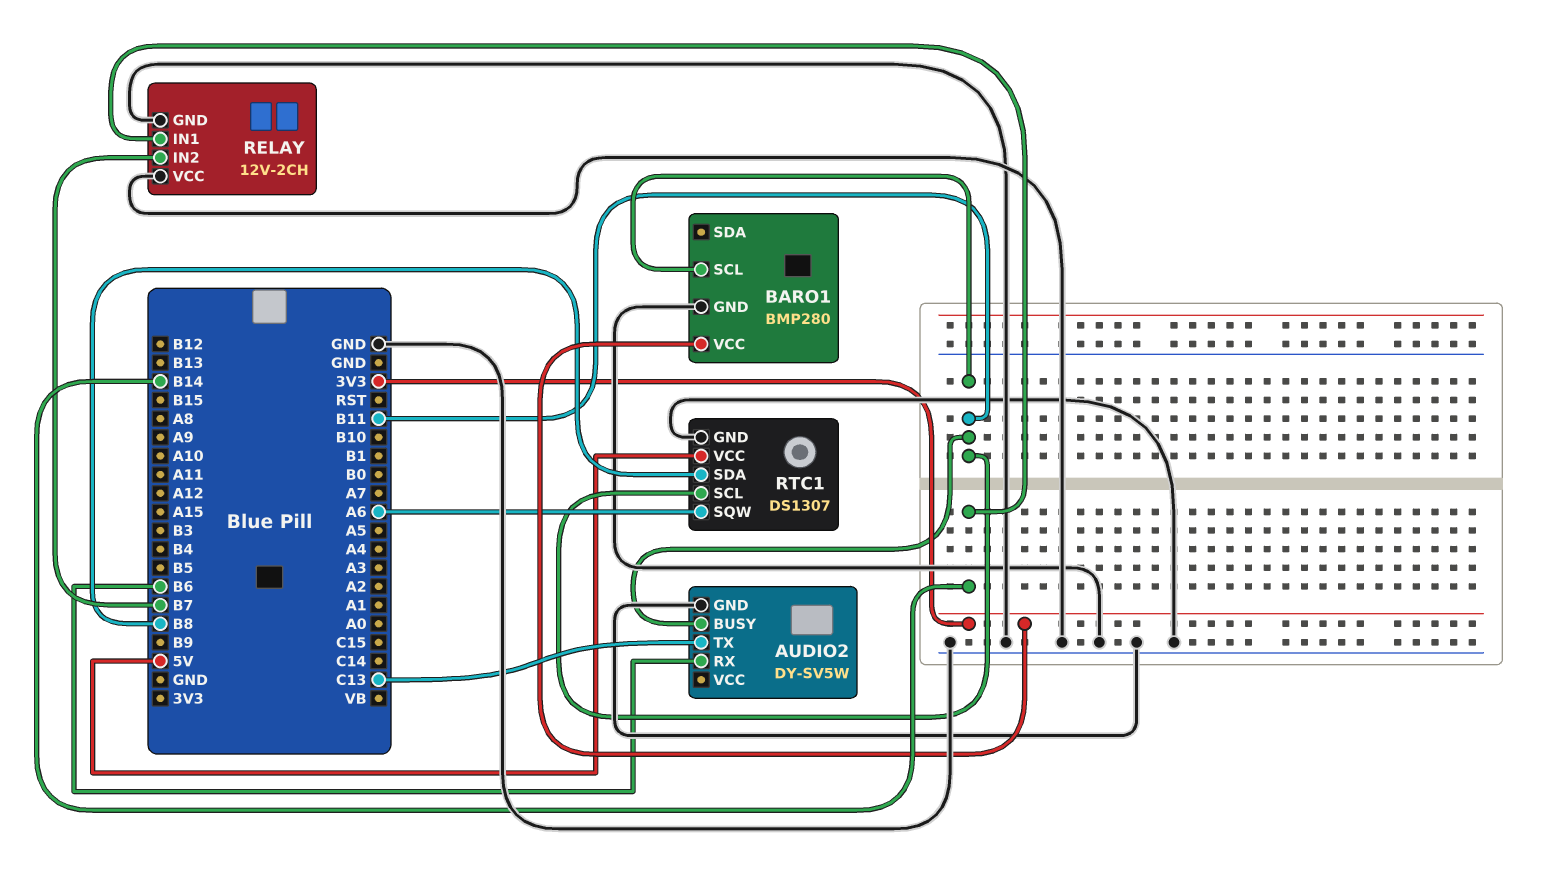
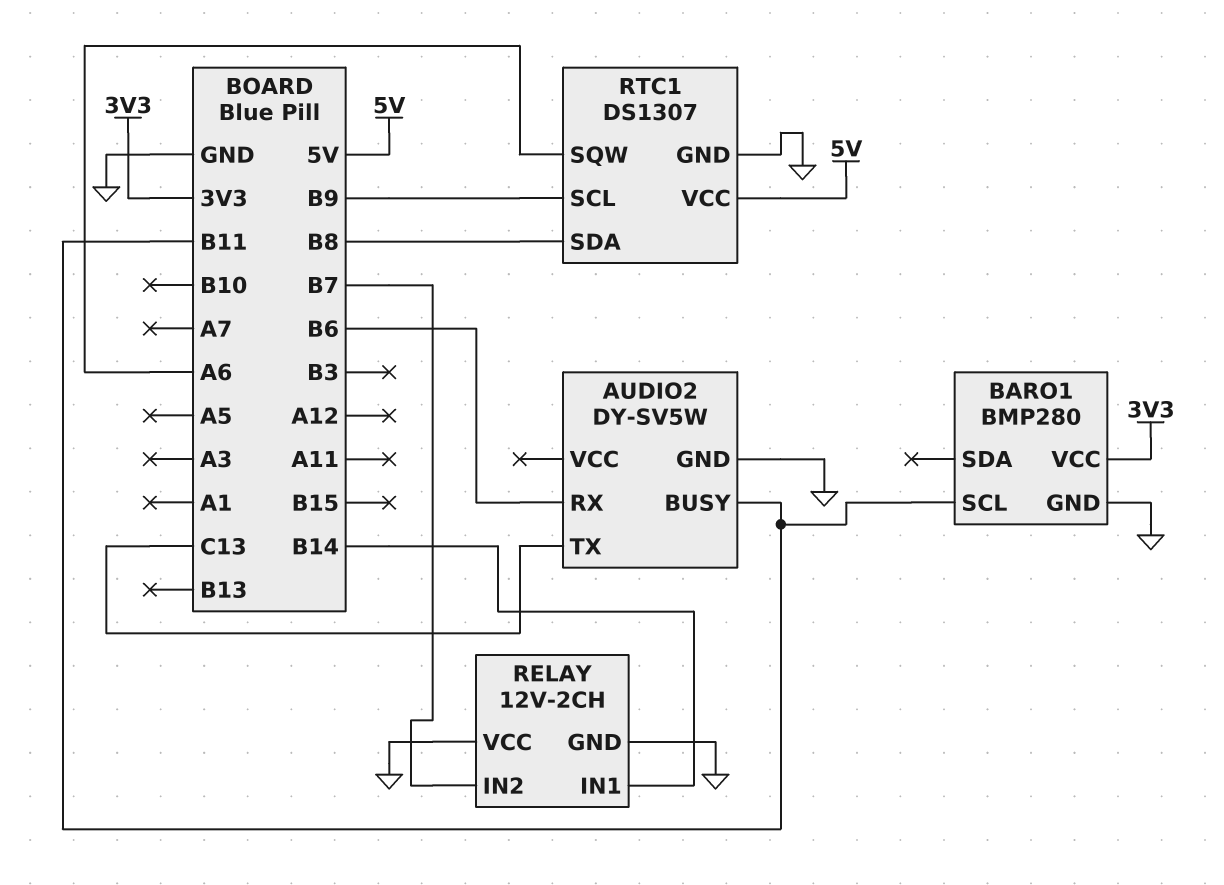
RTC1 pin SCL: B11 -> B9

